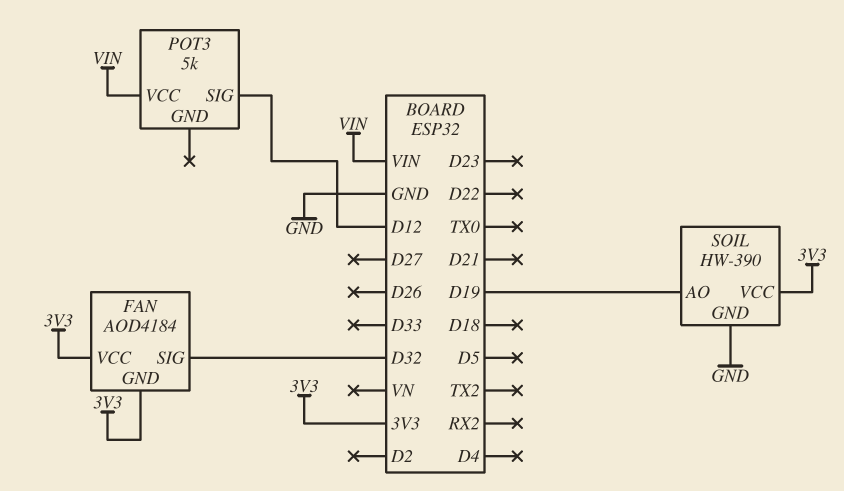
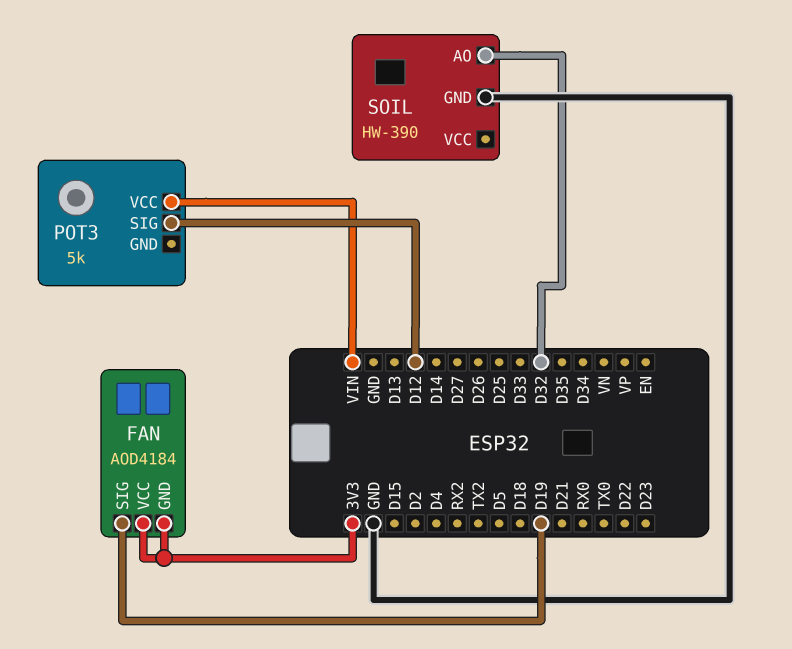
FAN pin SIG: D32 -> D19
SOIL pin AO: D19 -> D32
SOIL pin VCC: 3V3 -> none

